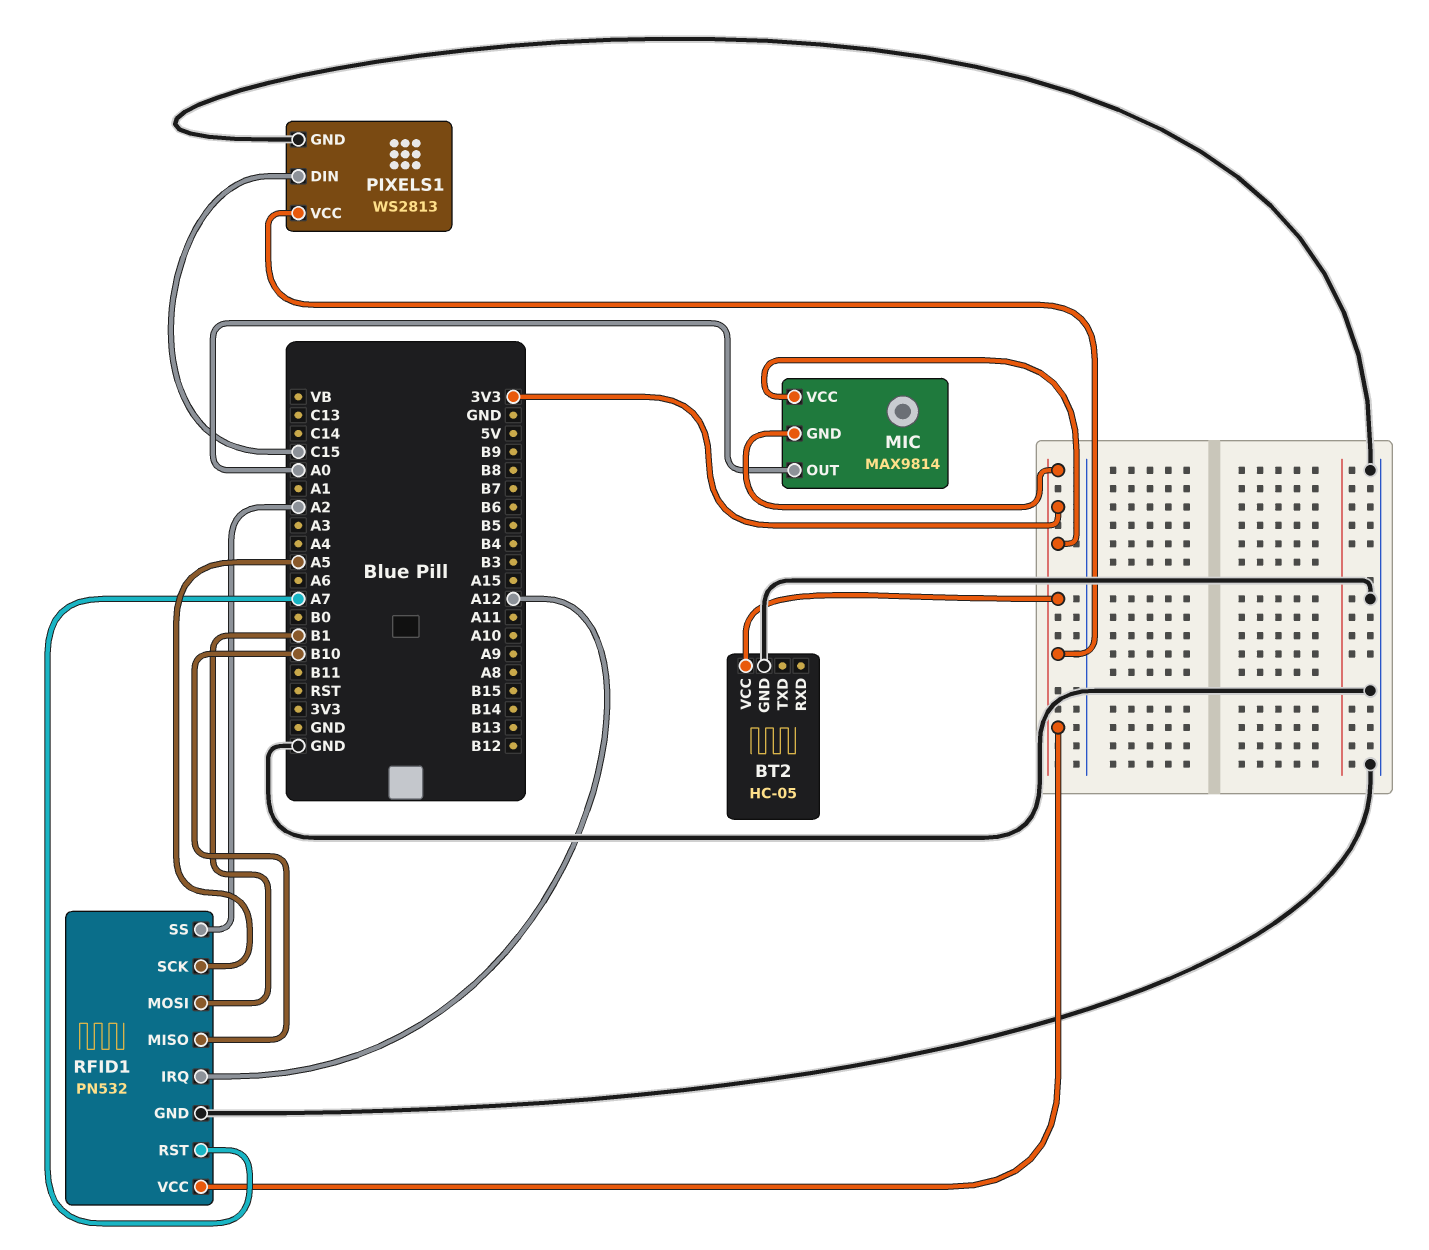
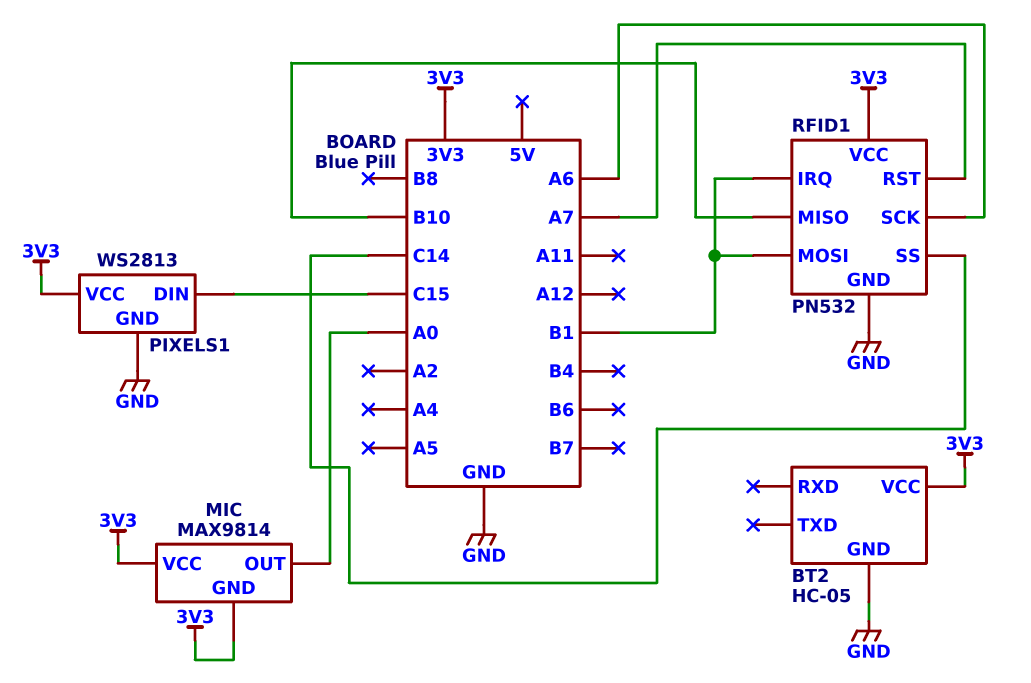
RFID1 pin IRQ: A12 -> B1
RFID1 pin SCK: A5 -> A6
RFID1 pin SS: A2 -> C14

